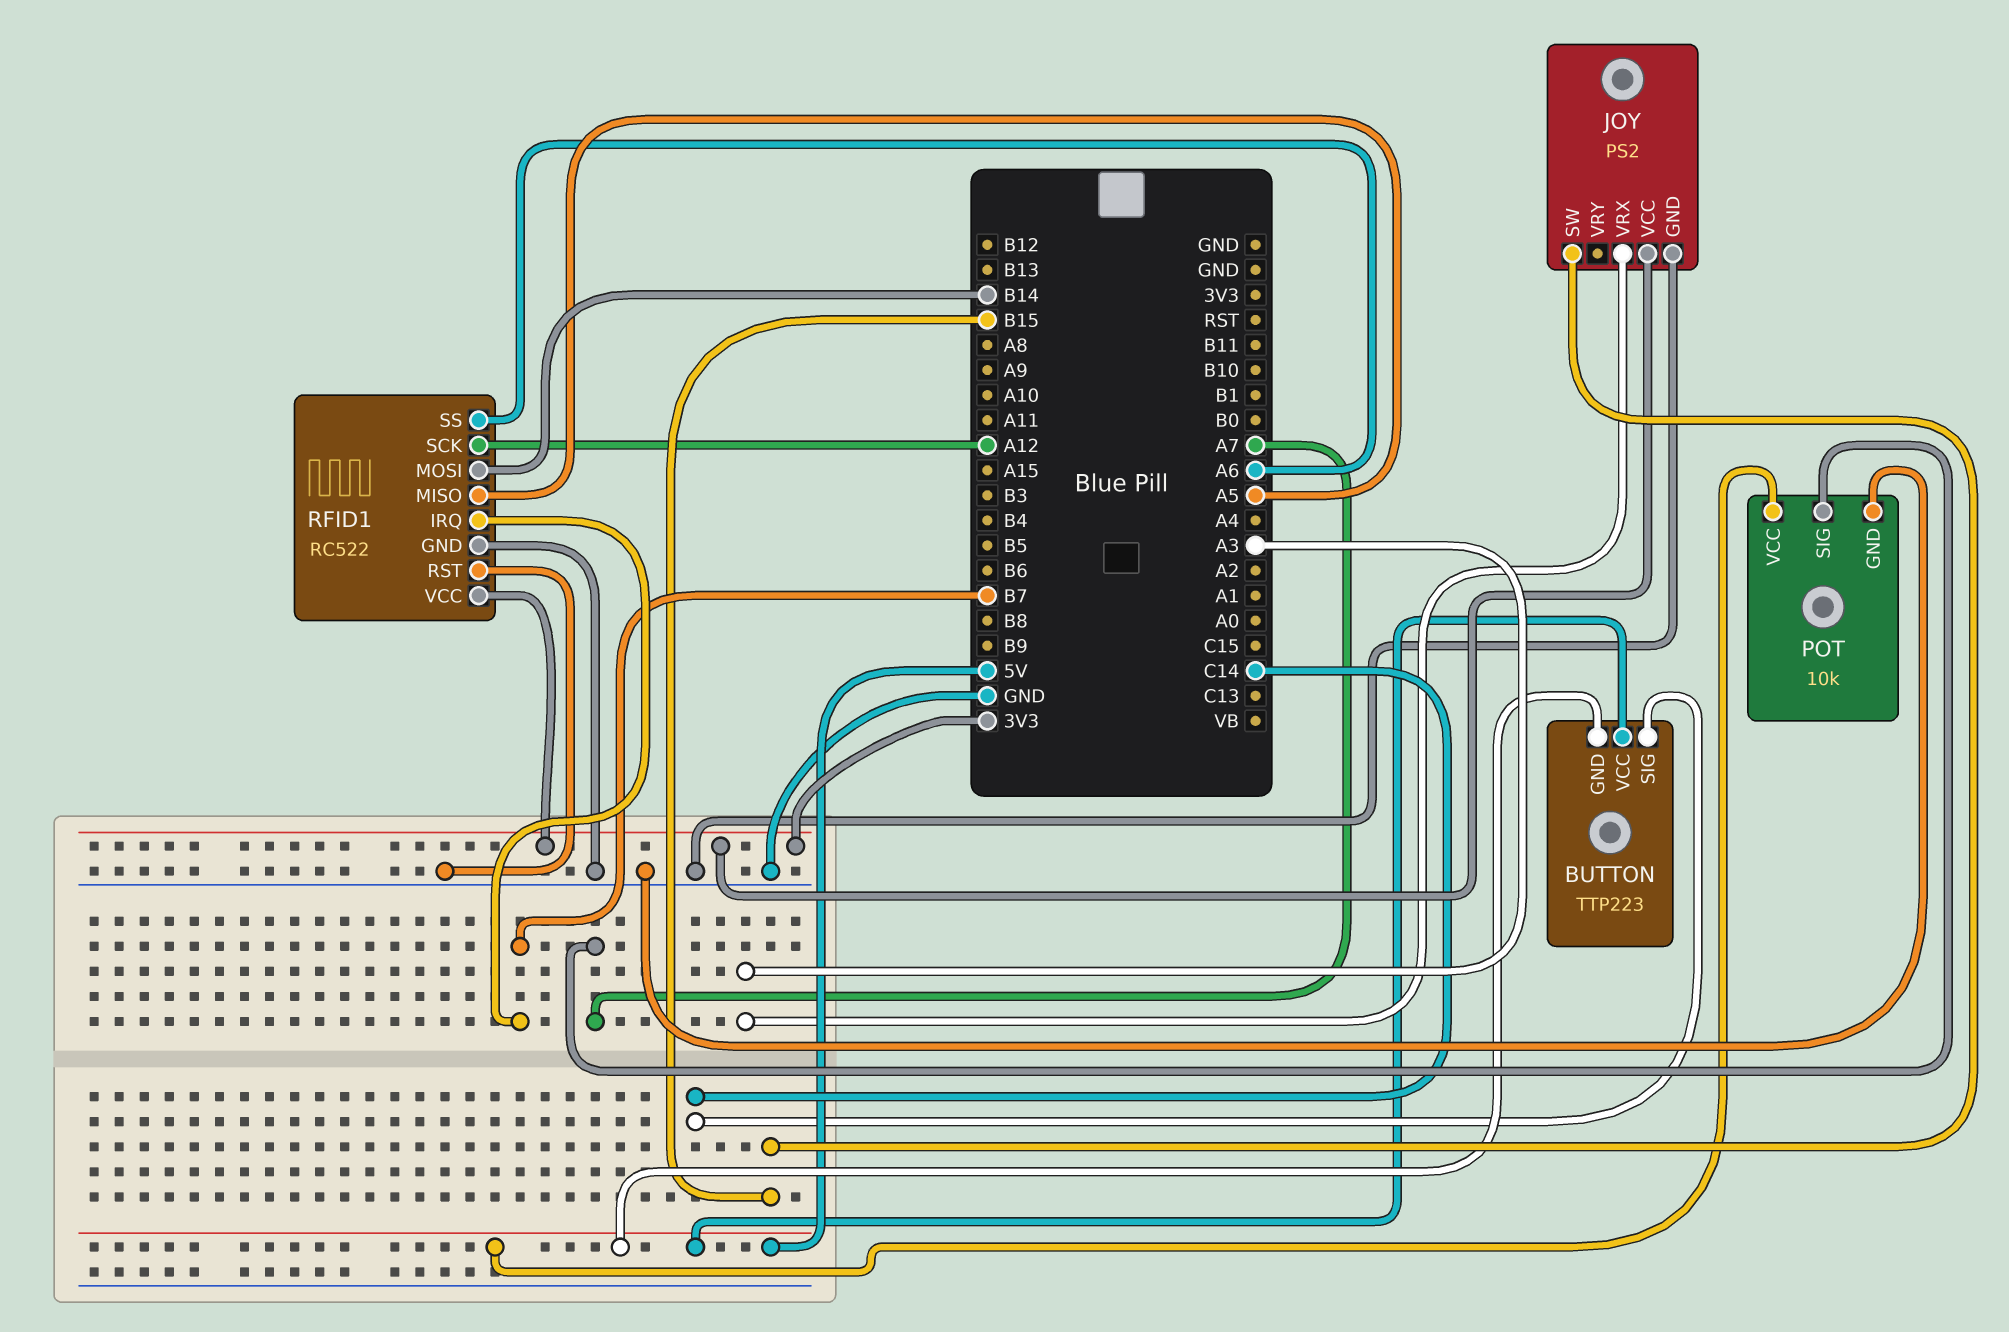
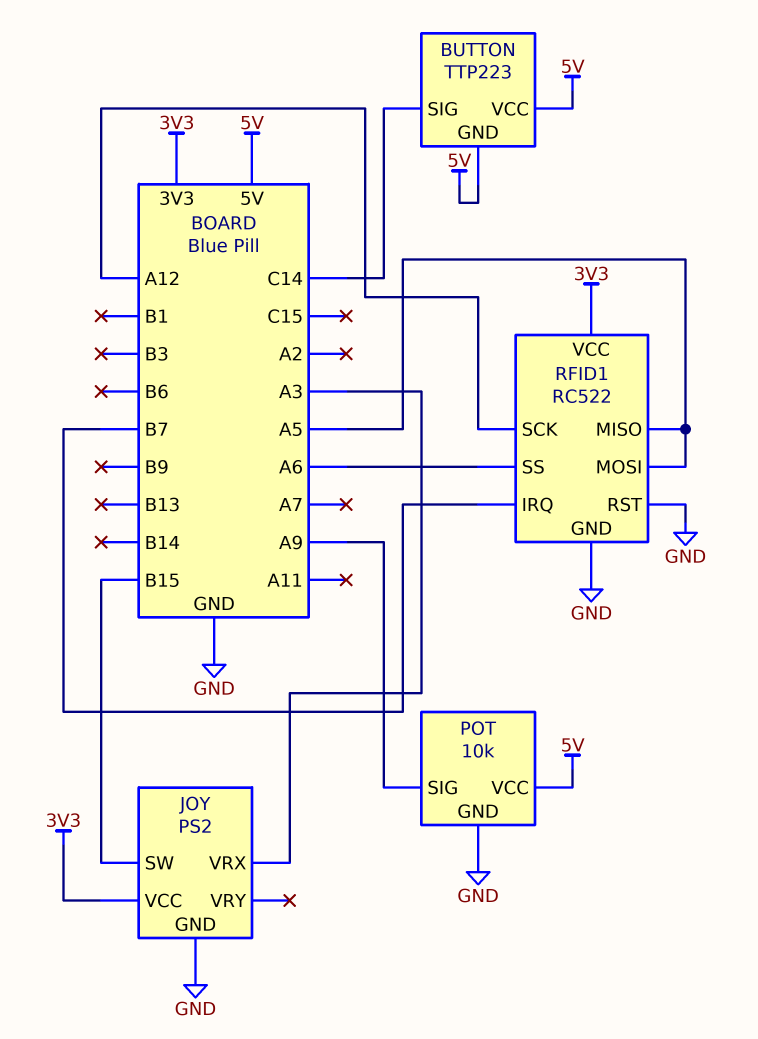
POT pin SIG: A7 -> A9
RFID1 pin MOSI: B14 -> A5

